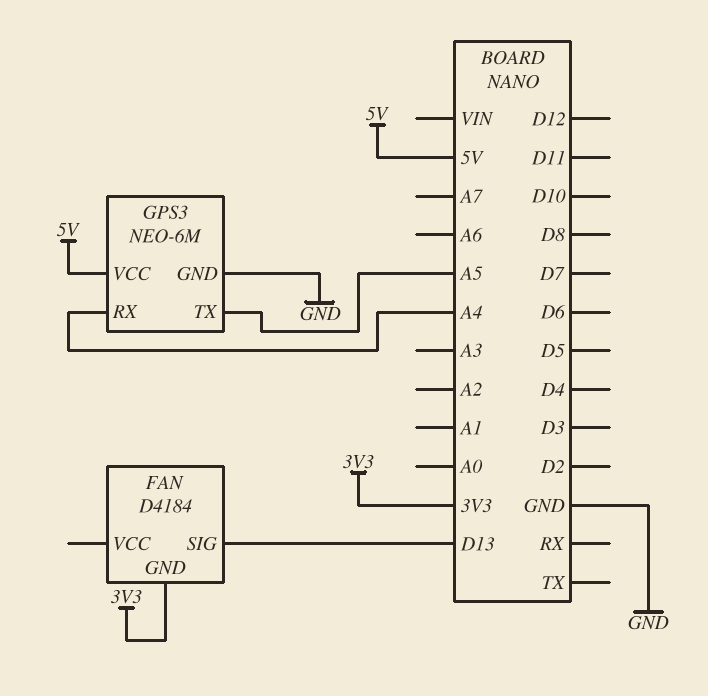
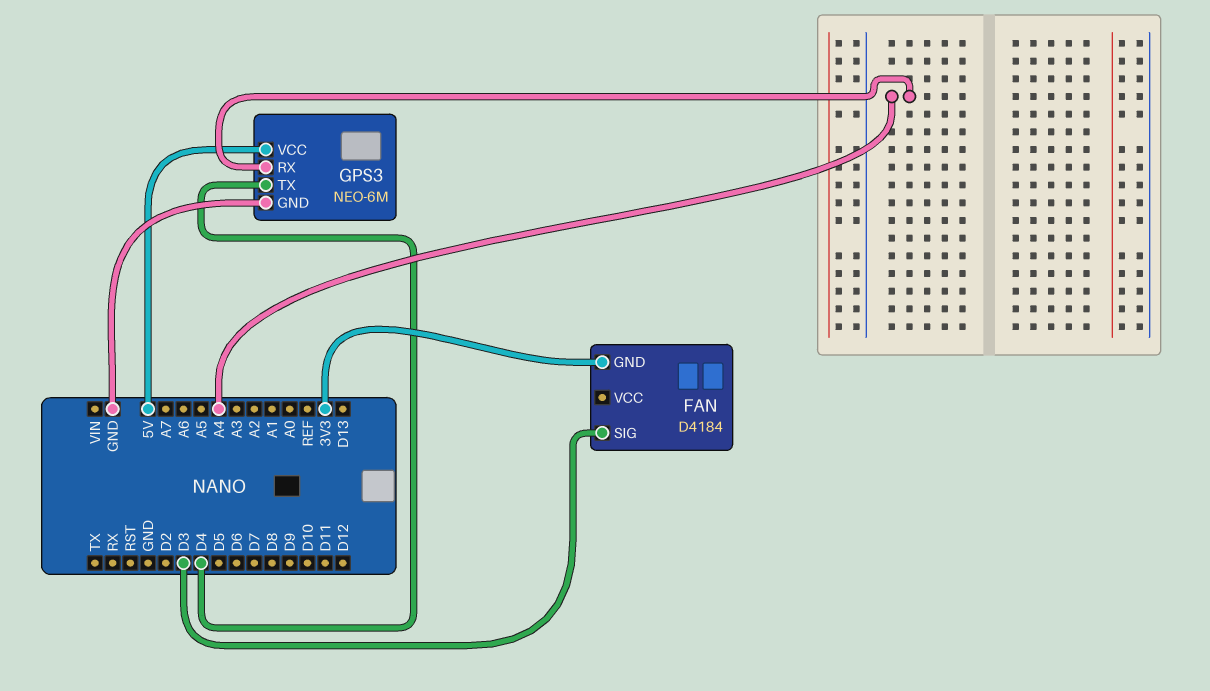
FAN pin SIG: D13 -> D3
GPS3 pin TX: A5 -> D4

